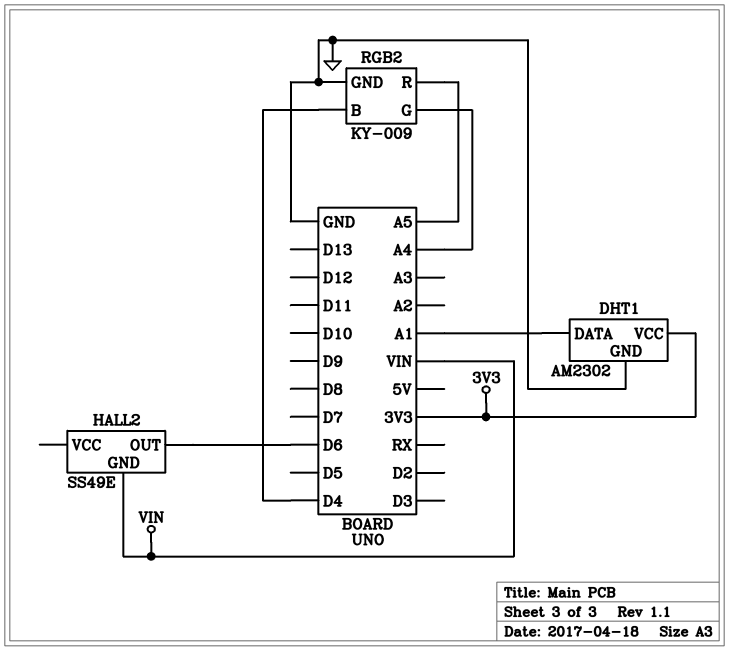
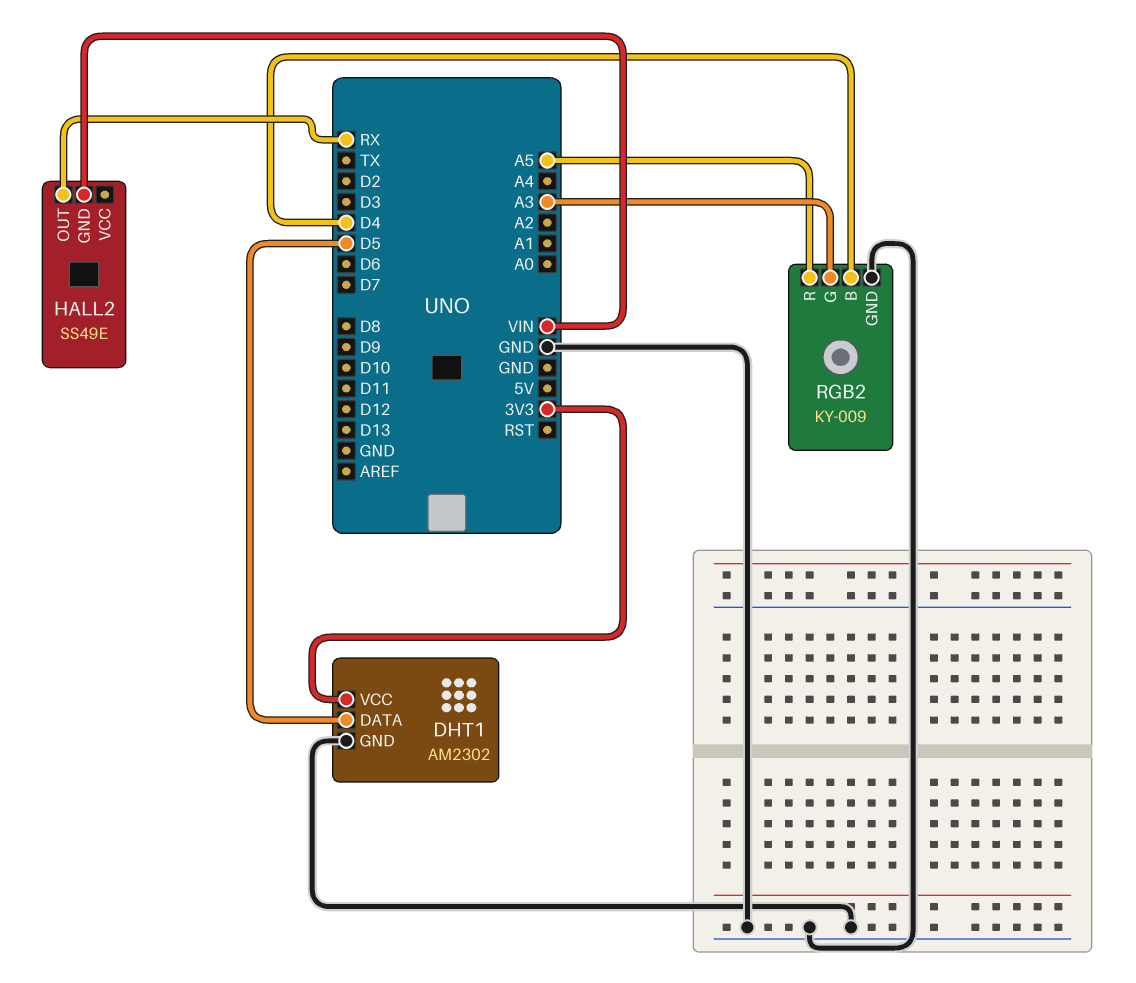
DHT1 pin DATA: A1 -> D5
HALL2 pin OUT: D6 -> RX
RGB2 pin G: A4 -> A3

